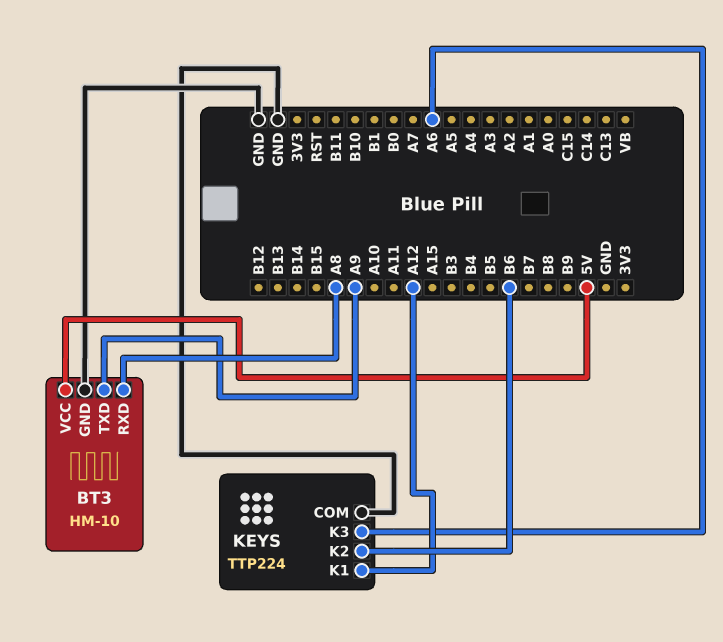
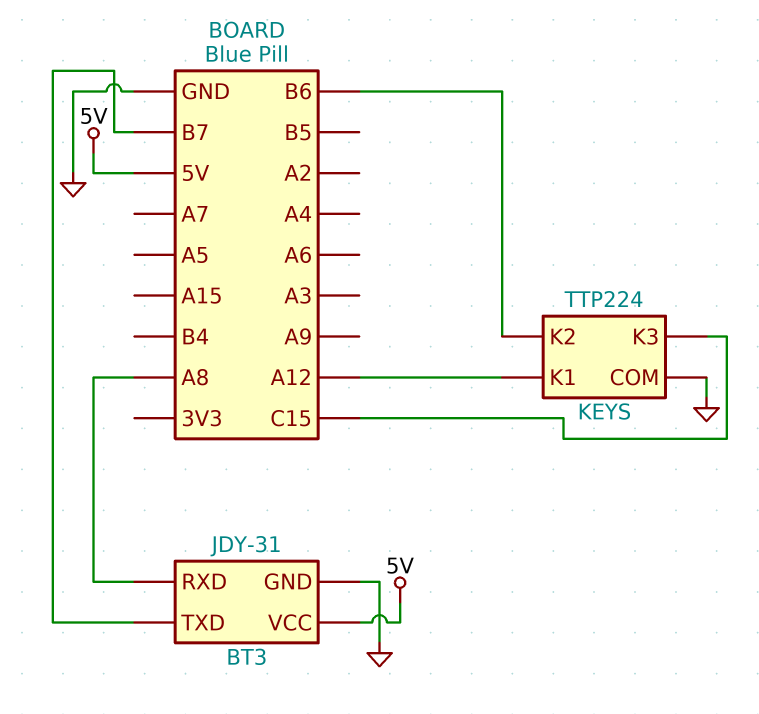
BT3: HM-10 -> JDY-31
BT3 pin TXD: A9 -> B7
KEYS pin K3: A6 -> C15

